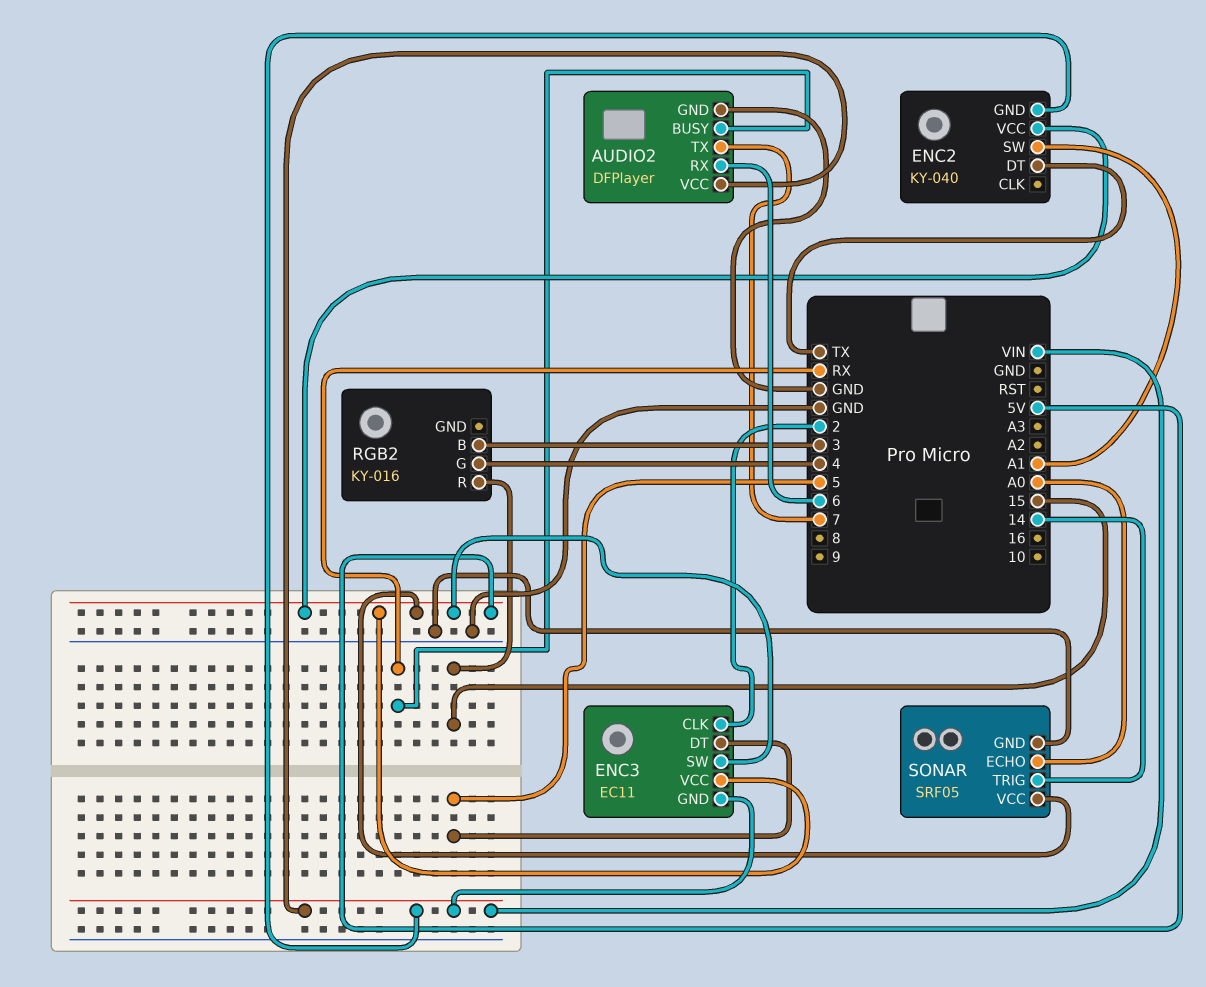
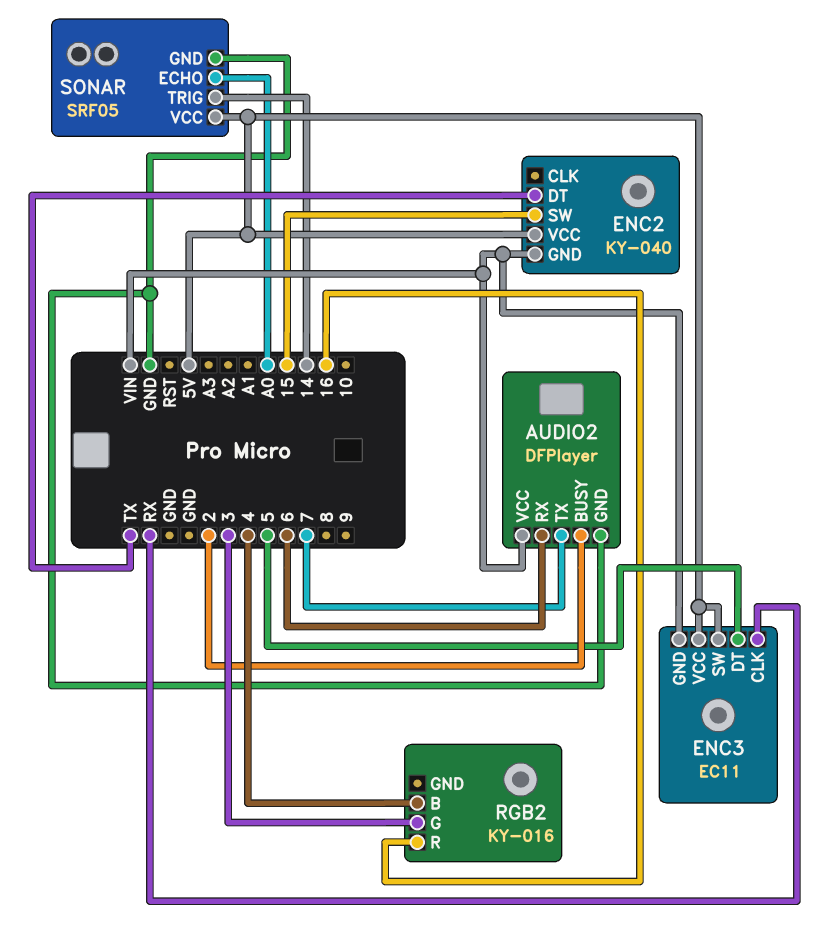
AUDIO2 pin BUSY: RX -> 2
ENC2 pin SW: A1 -> 15
ENC3 pin CLK: 2 -> RX
RGB2 pin B: 3 -> 4
RGB2 pin G: 4 -> 3
RGB2 pin R: 15 -> 16

